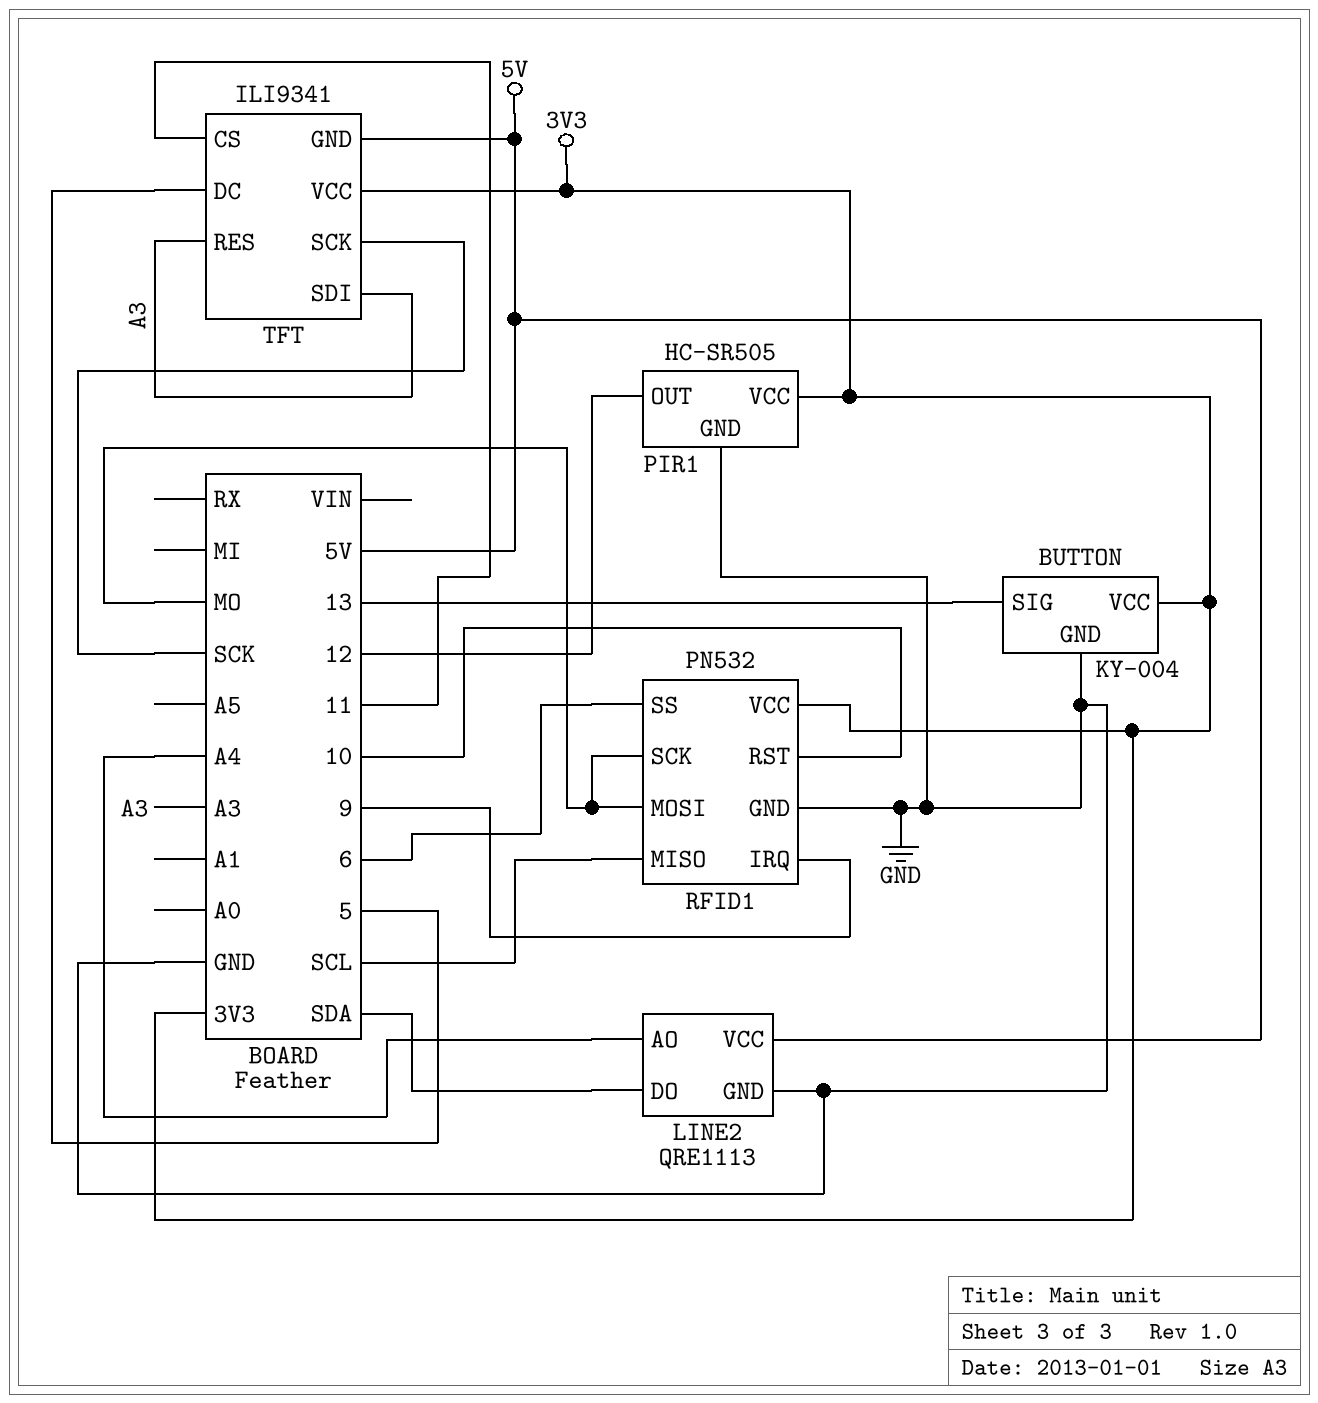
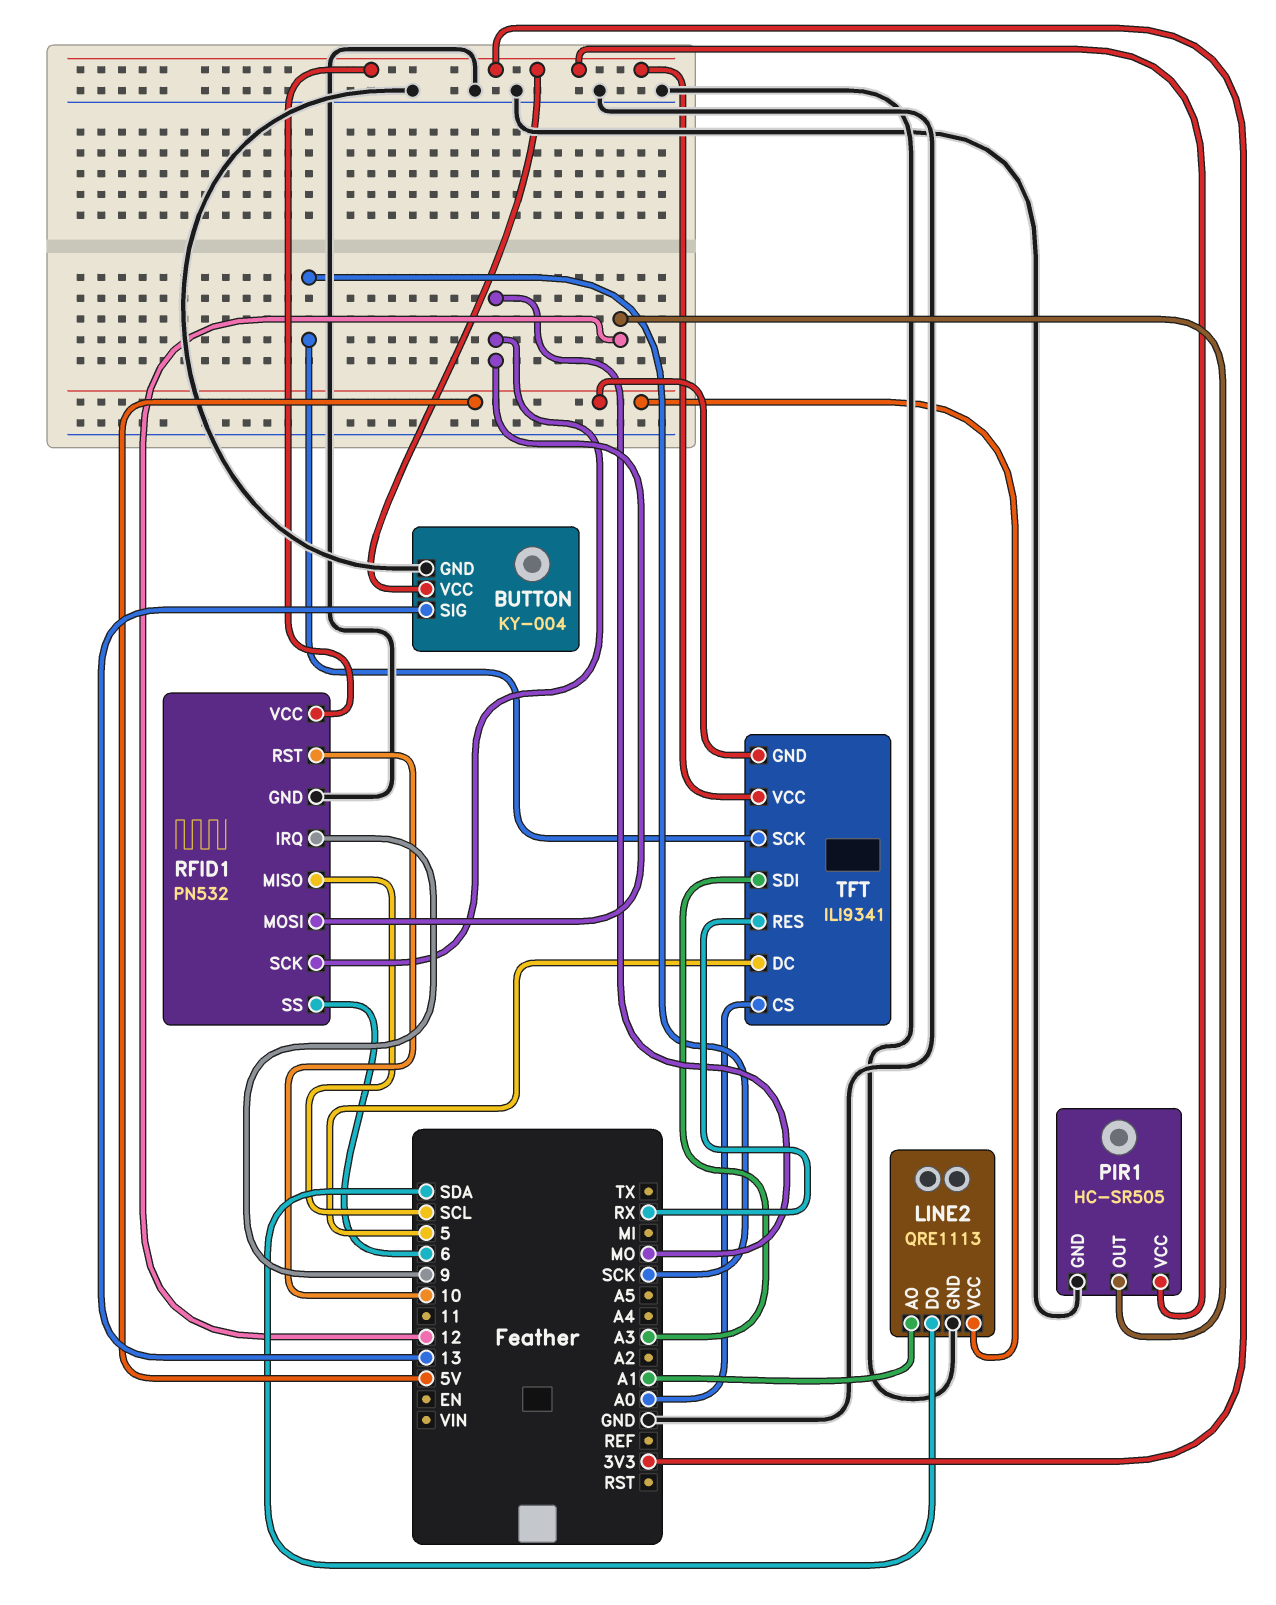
LINE2 pin AO: A4 -> A1
TFT pin CS: 11 -> A0
TFT pin RES: A3 -> RX

